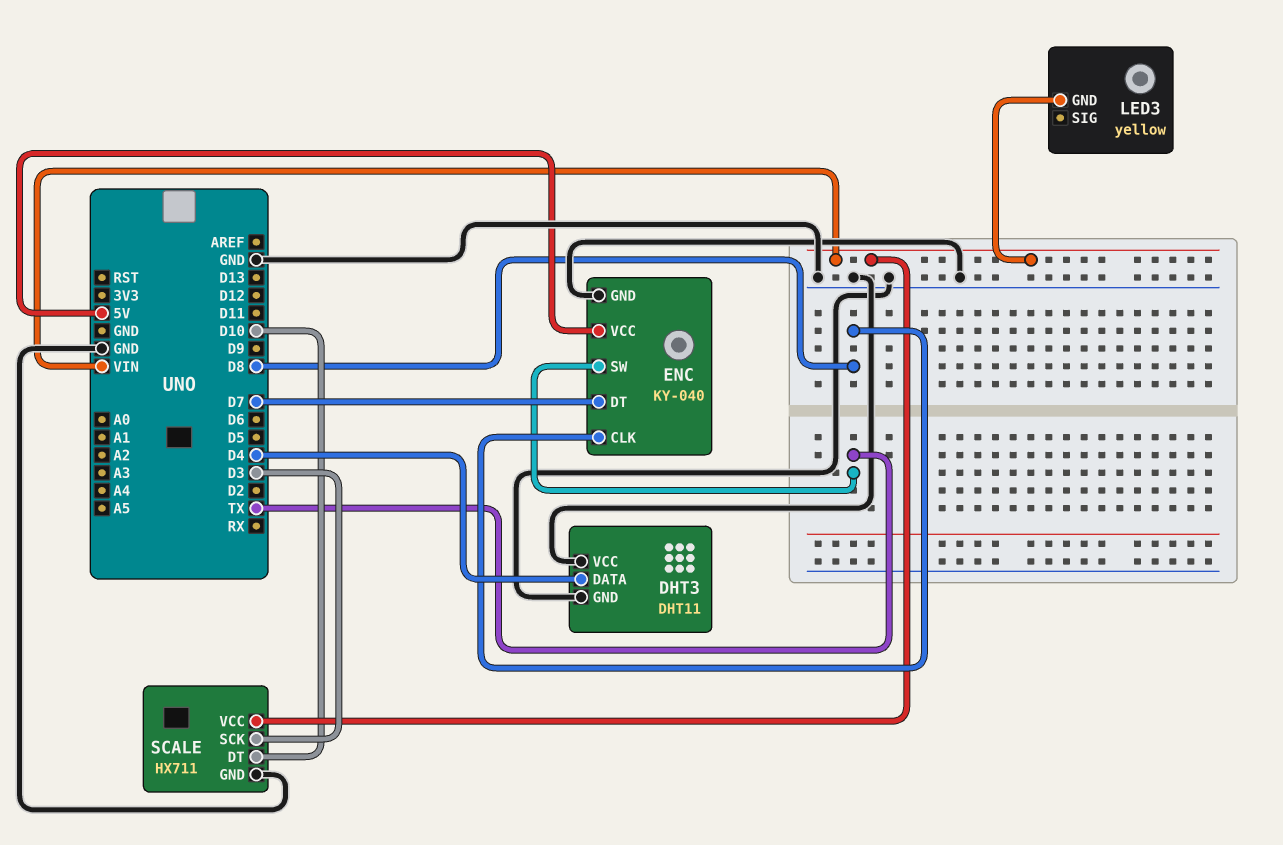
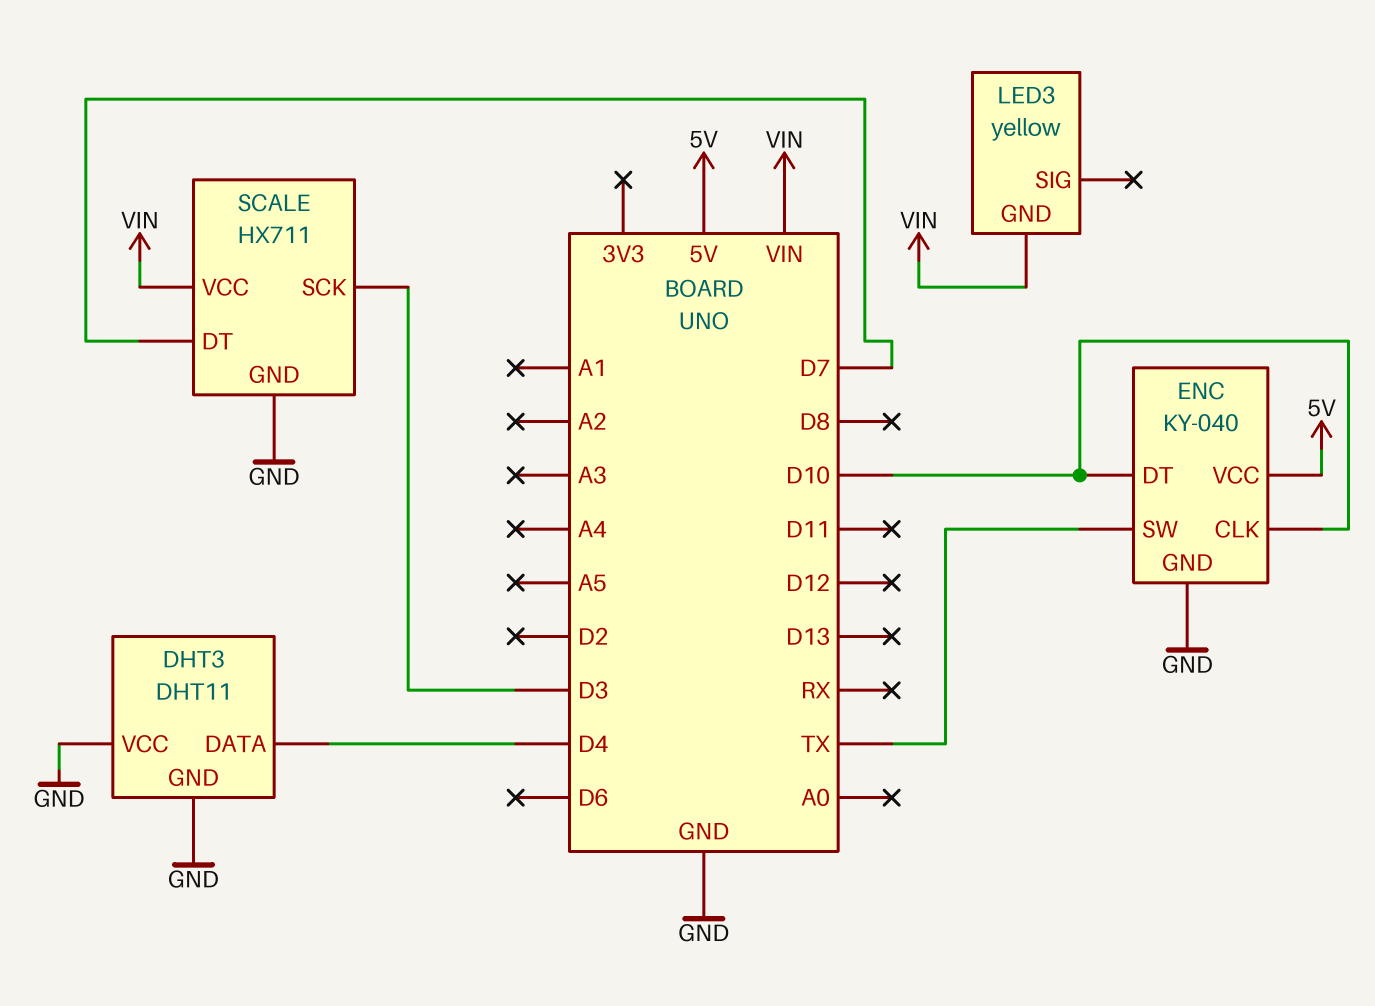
ENC pin CLK: D8 -> D10
ENC pin DT: D7 -> D10
SCALE pin DT: D10 -> D7

